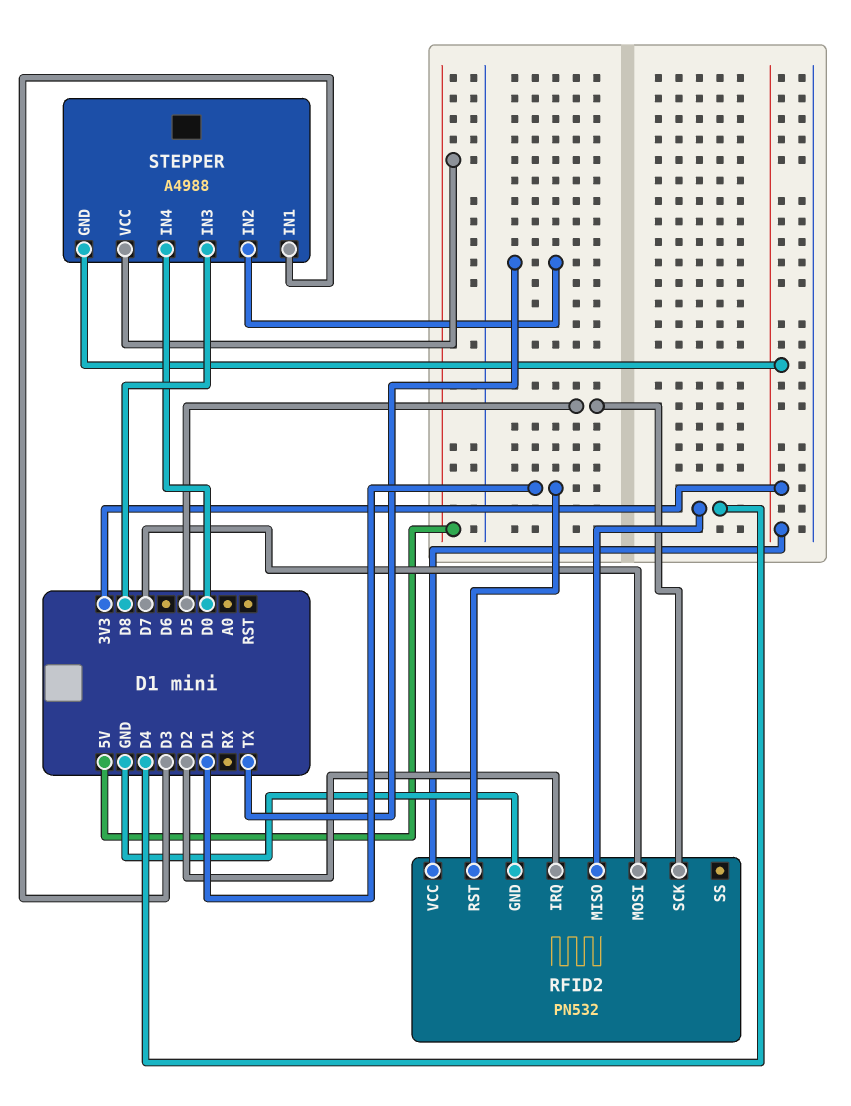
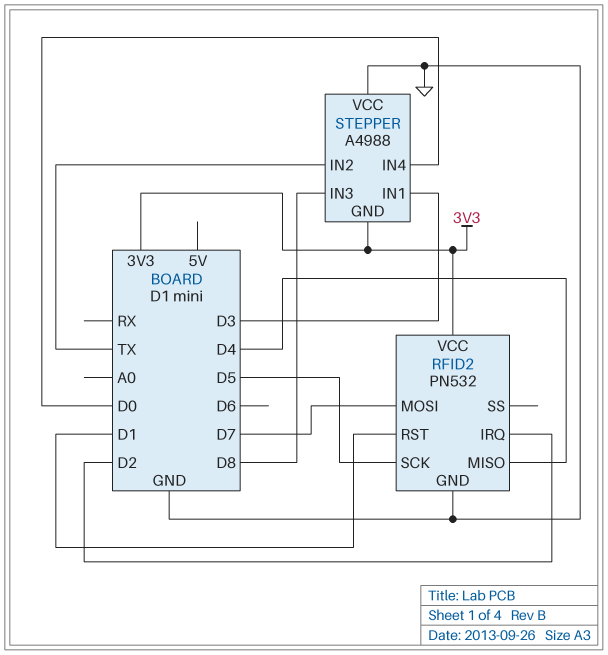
STEPPER pin VCC: 5V -> GND

